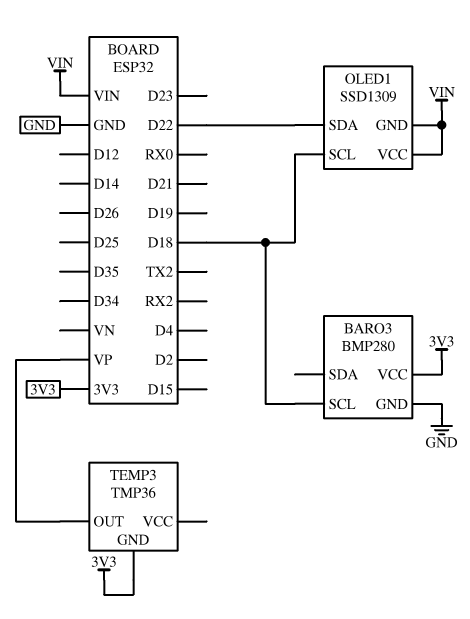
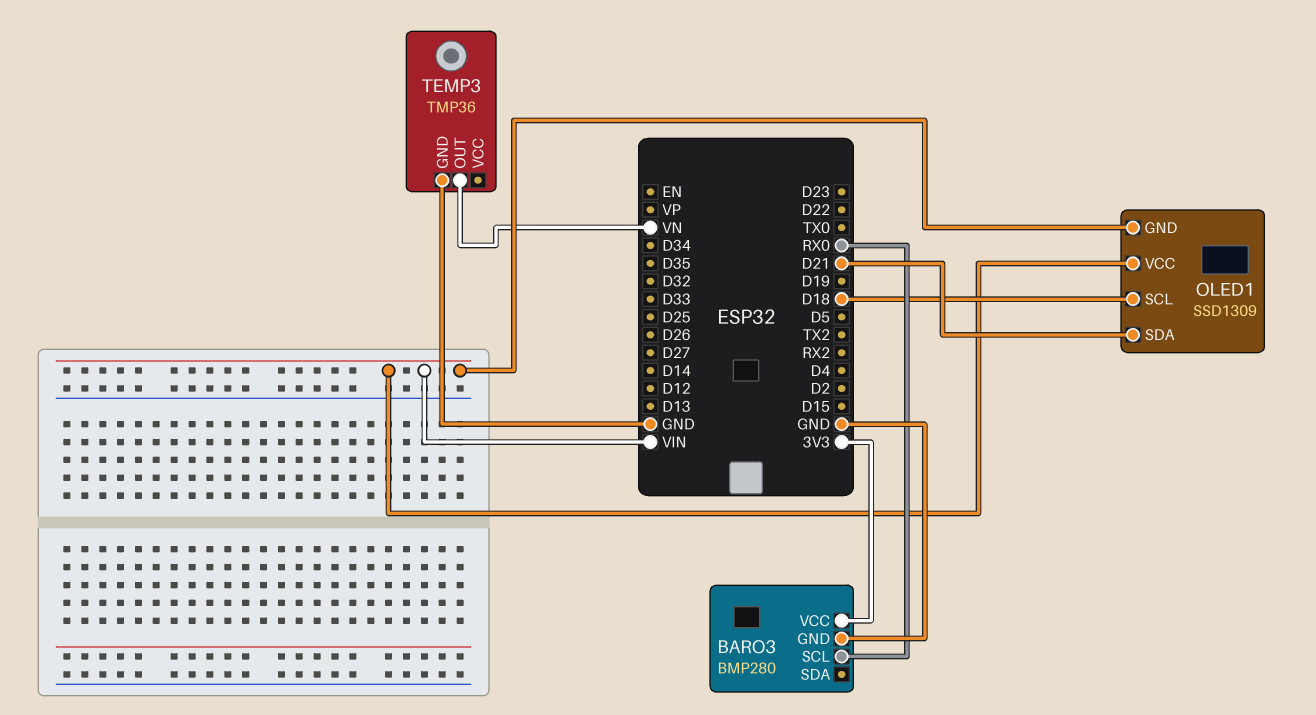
BARO3 pin SCL: D18 -> RX0
OLED1 pin SDA: D22 -> D21
TEMP3 pin GND: 3V3 -> GND
TEMP3 pin OUT: VP -> VN

